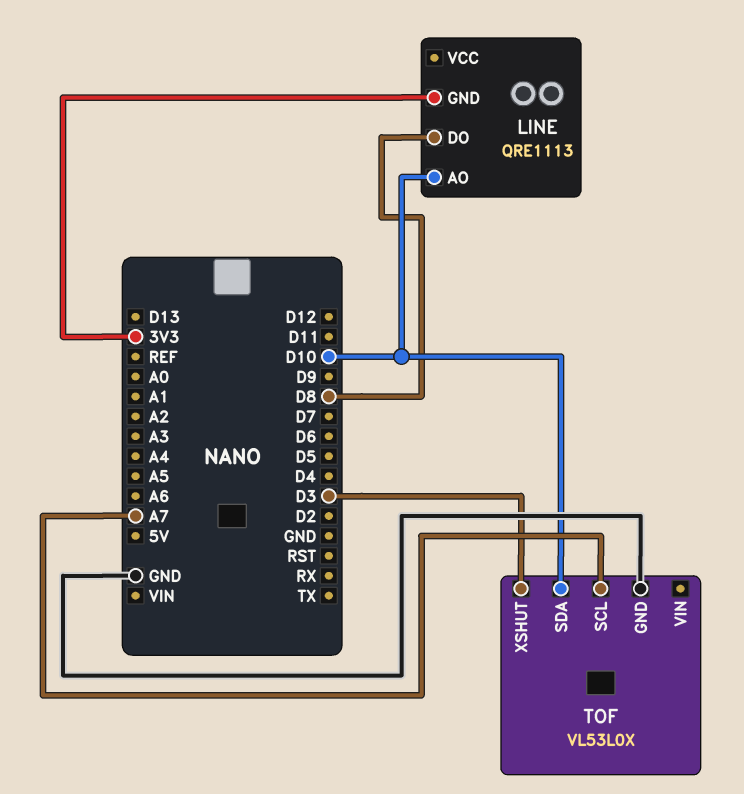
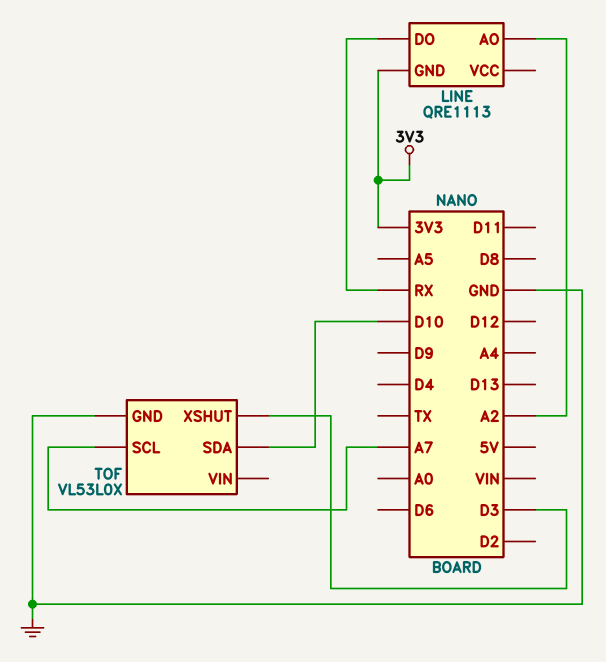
LINE pin AO: D10 -> A2
LINE pin DO: D8 -> RX

